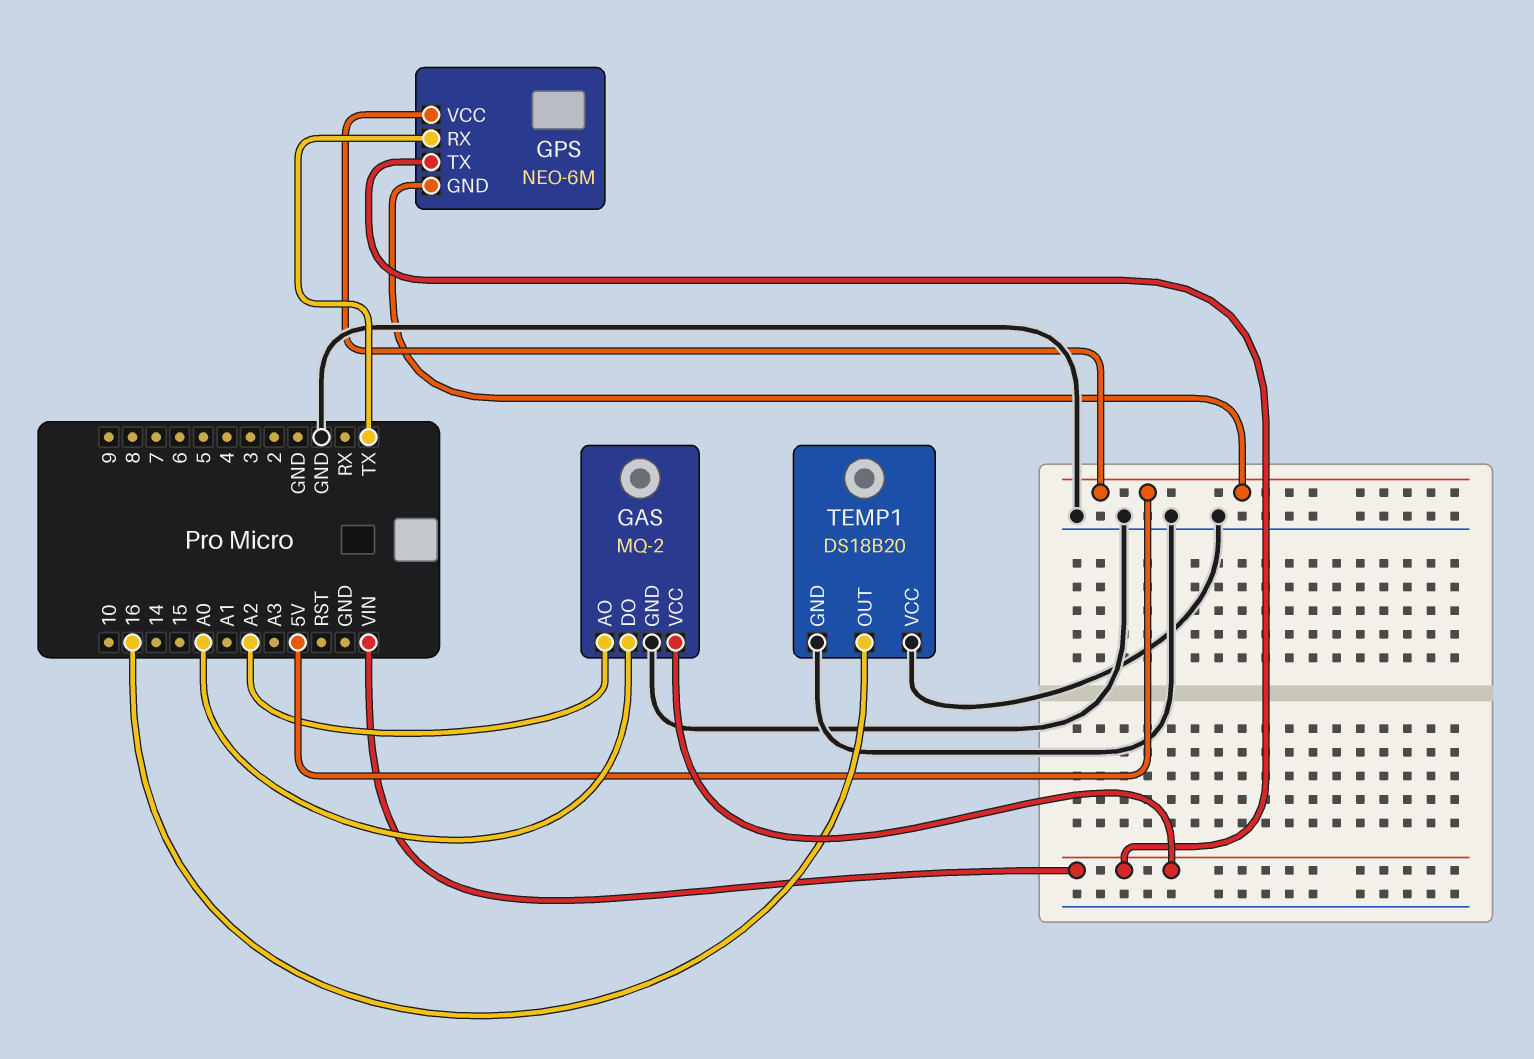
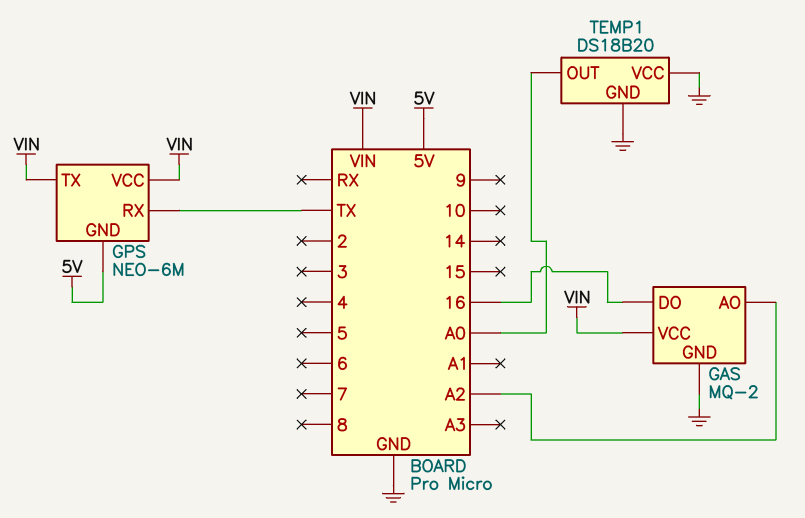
GAS pin DO: A0 -> 16
GPS pin VCC: 5V -> VIN
TEMP1 pin OUT: 16 -> A0

